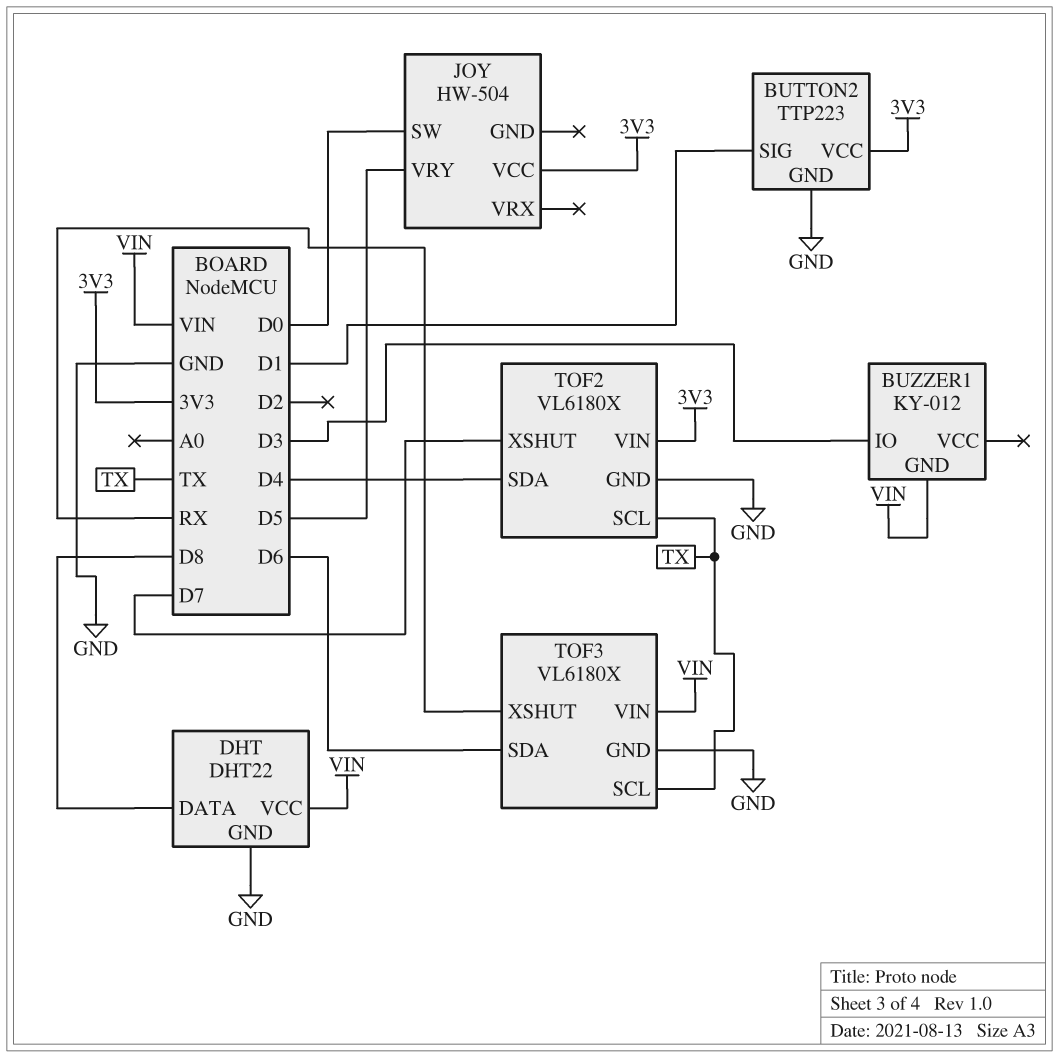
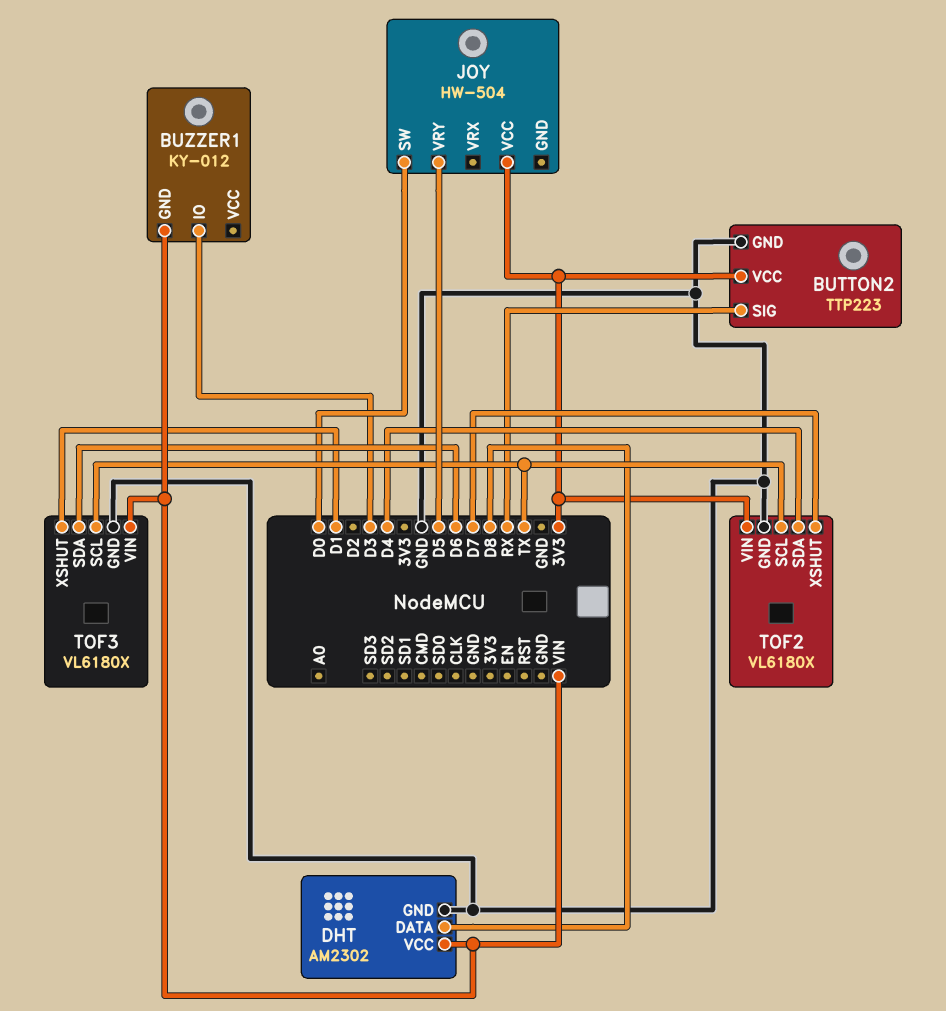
BUTTON2 pin SIG: D1 -> RX
DHT: DHT22 -> AM2302
TOF3 pin XSHUT: RX -> D1

